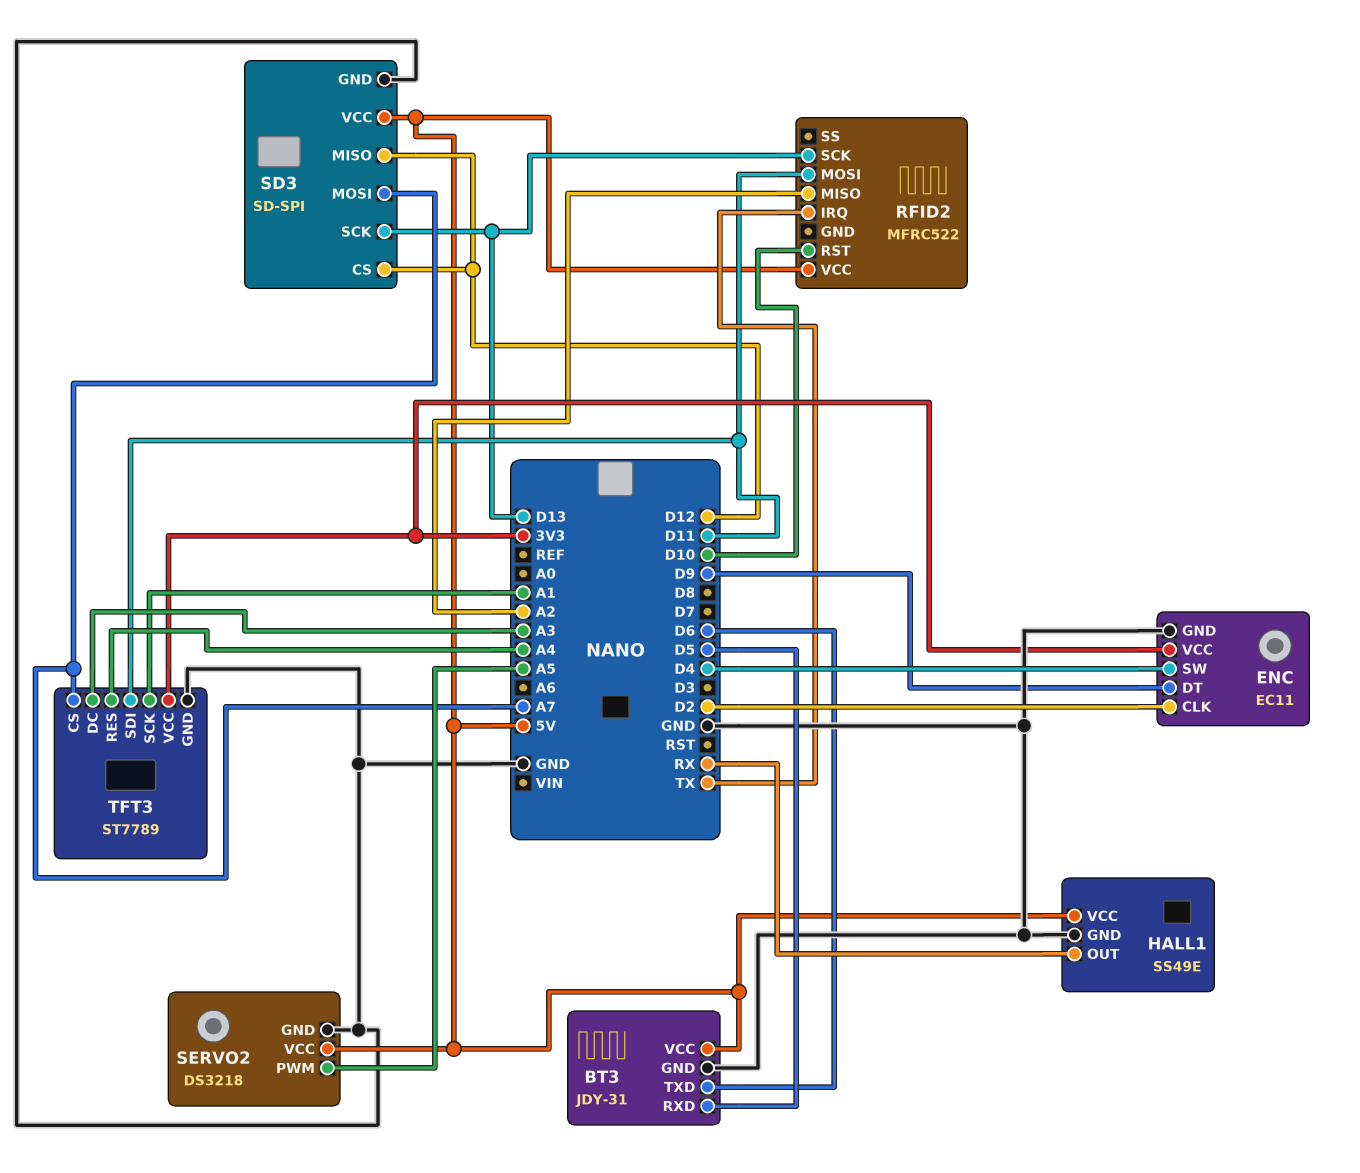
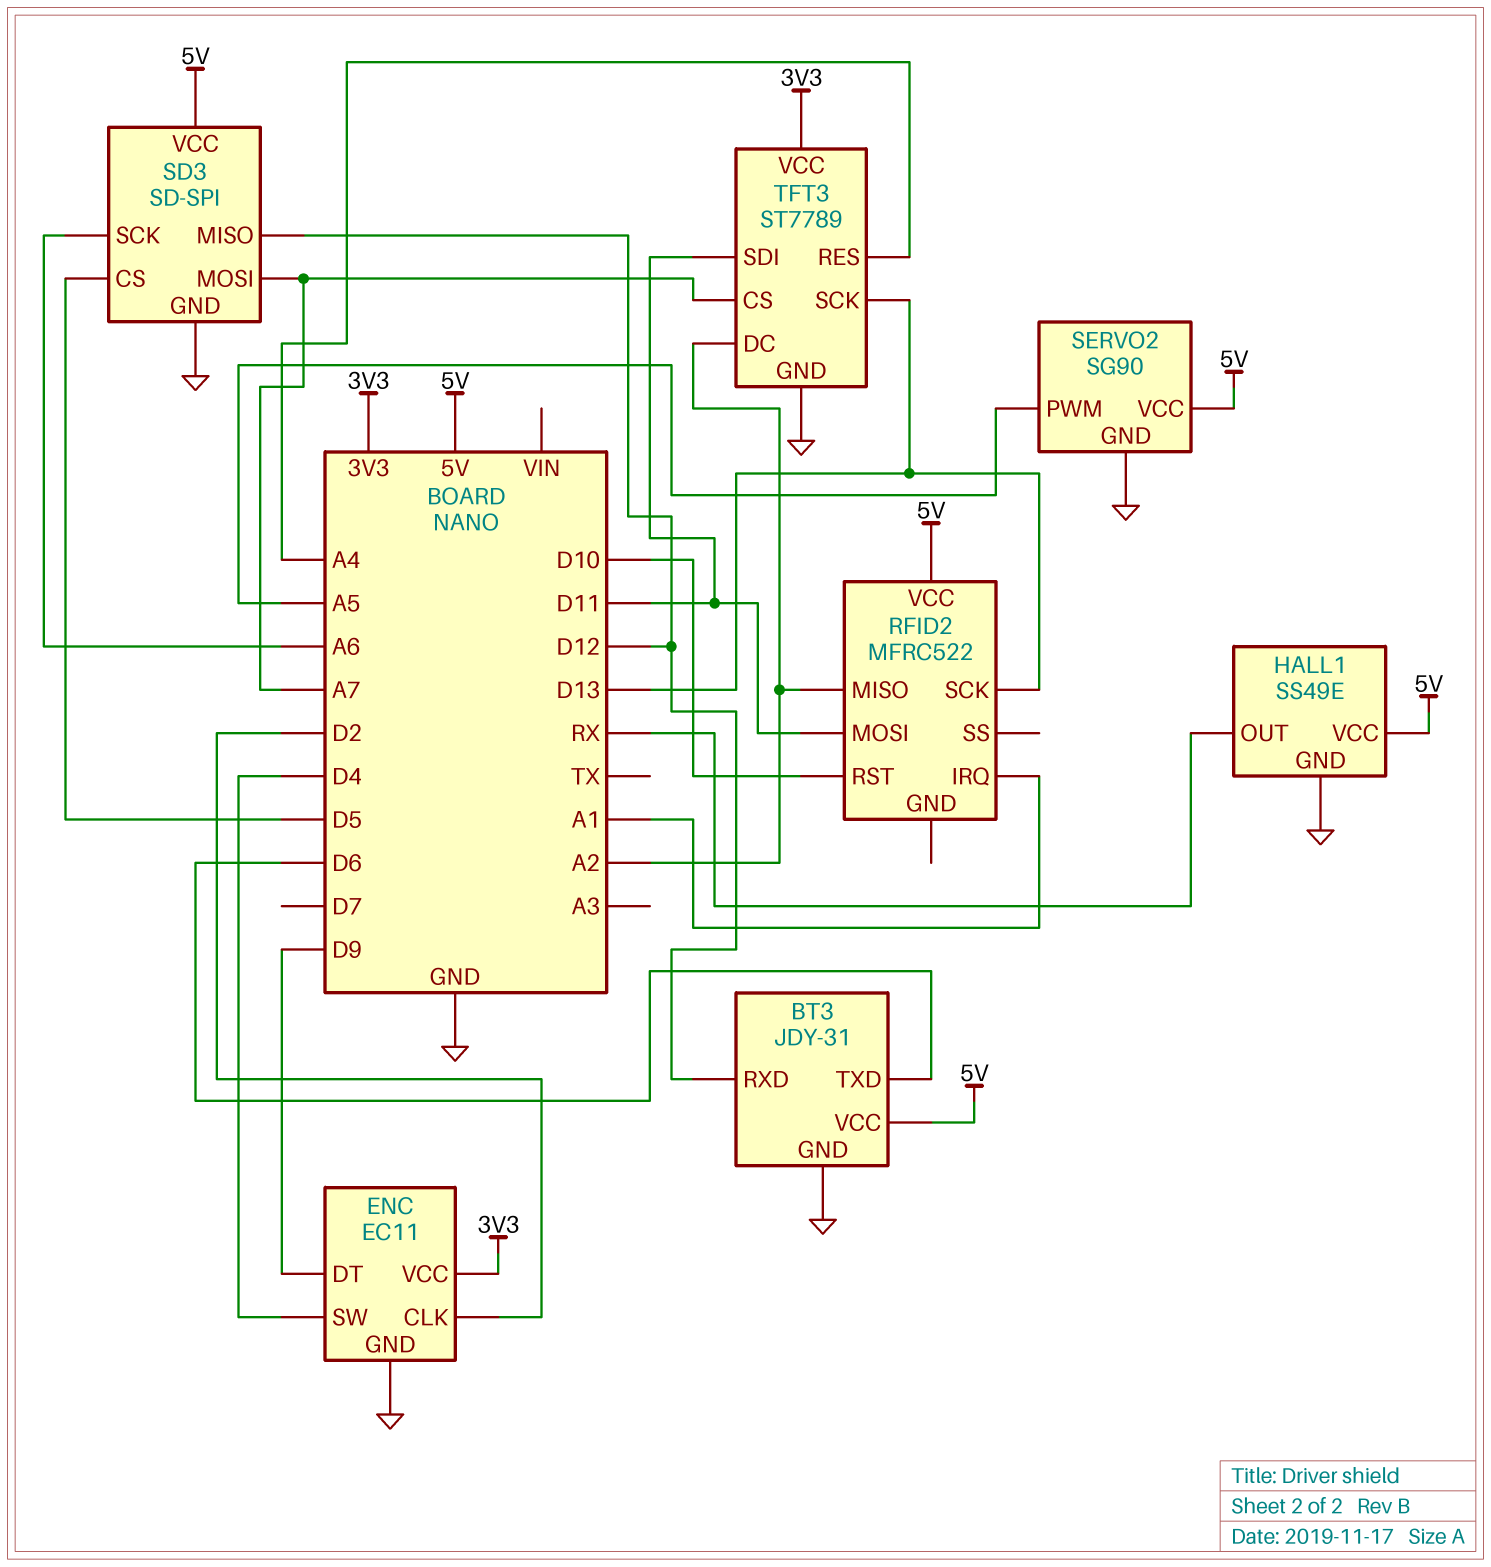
BT3 pin RXD: D5 -> D12
RFID2 pin IRQ: TX -> A1
SD3 pin CS: D12 -> D5
SD3 pin SCK: D13 -> A6
SERVO2: DS3218 -> SG90
TFT3 pin DC: A3 -> A2
TFT3 pin SCK: A1 -> D13

